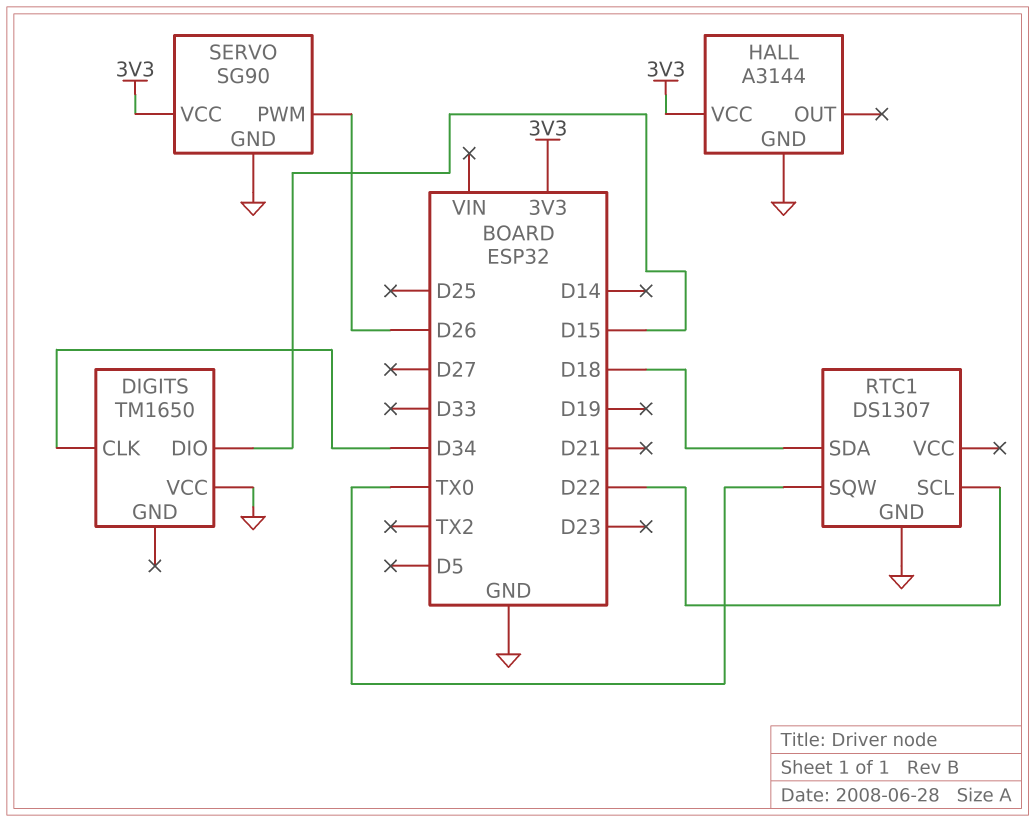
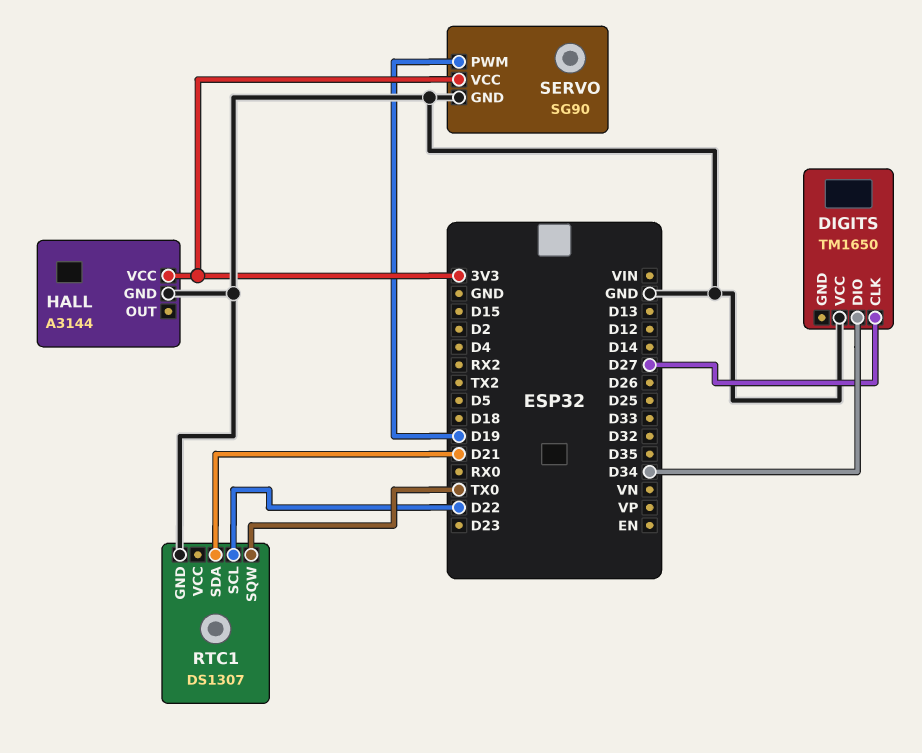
DIGITS pin CLK: D34 -> D27
DIGITS pin DIO: D15 -> D34
RTC1 pin SDA: D18 -> D21
SERVO pin PWM: D26 -> D19

